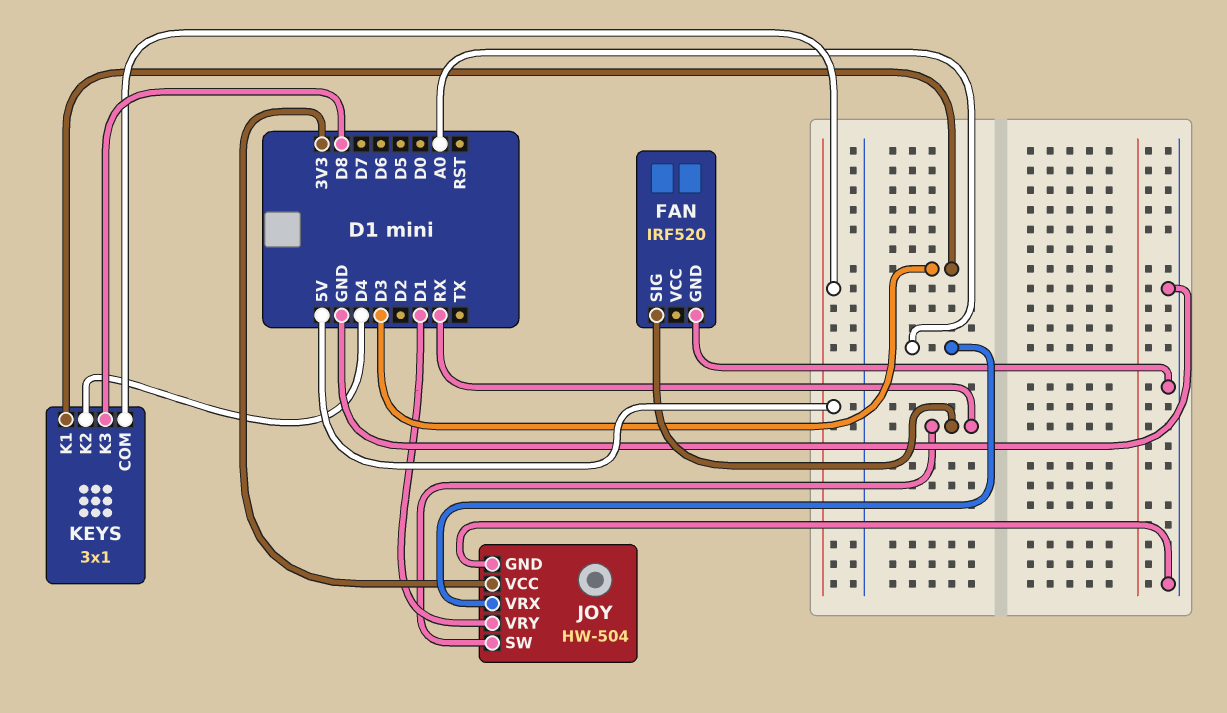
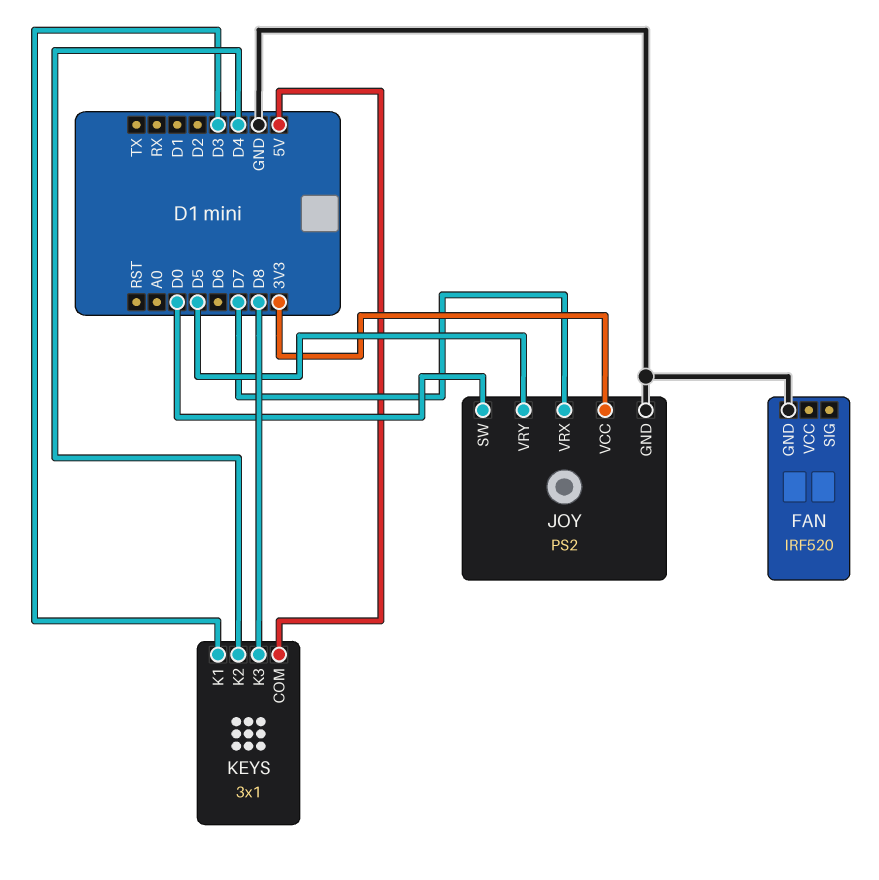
FAN pin SIG: RX -> none
JOY: HW-504 -> PS2
JOY pin SW: RX -> D0
JOY pin VRX: A0 -> D7
JOY pin VRY: D1 -> D5

